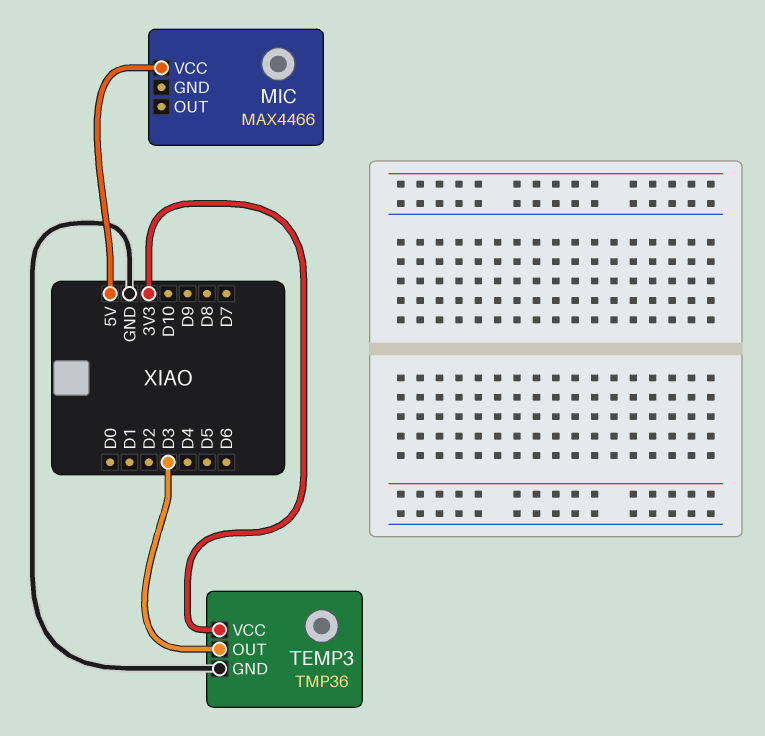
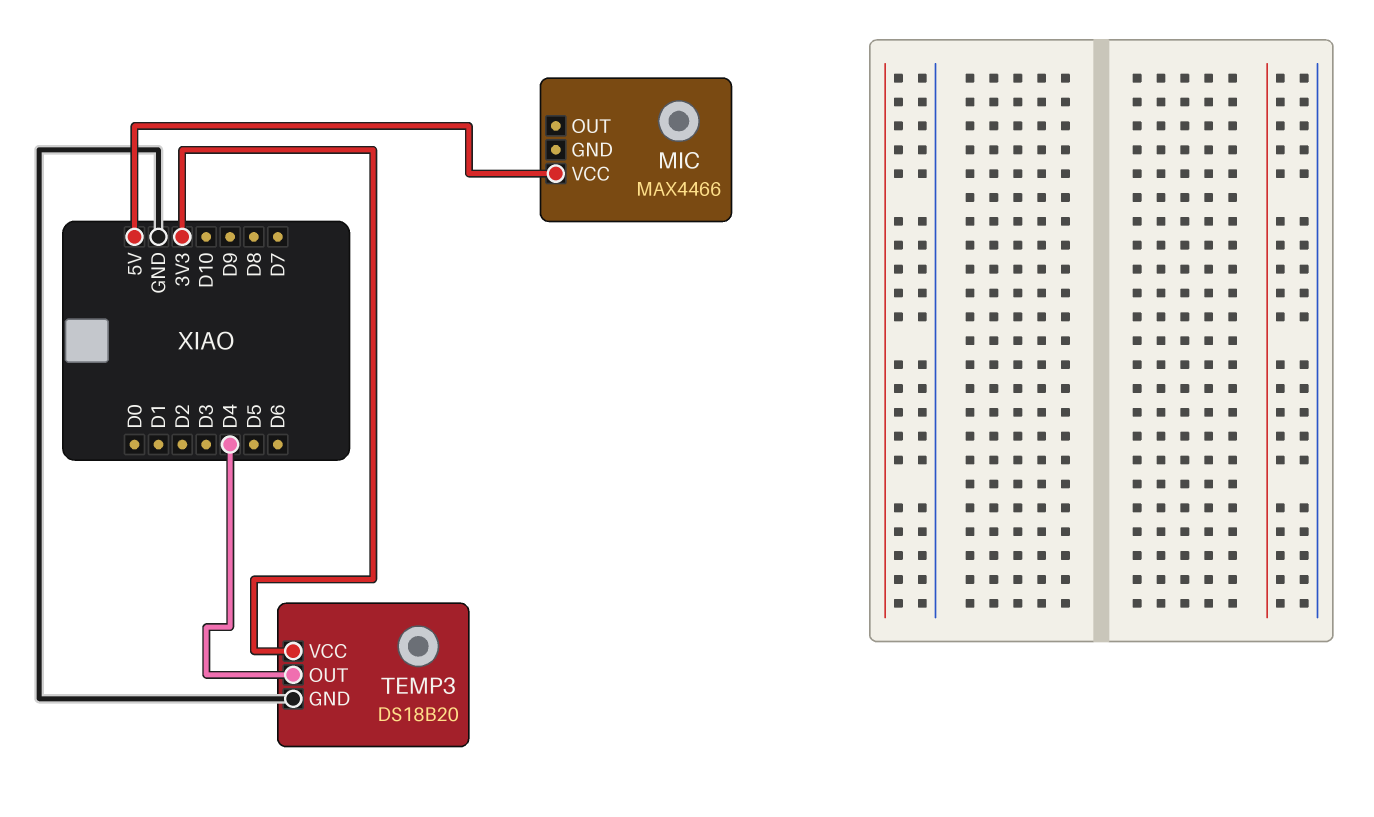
TEMP3: TMP36 -> DS18B20
TEMP3 pin OUT: D3 -> D4

